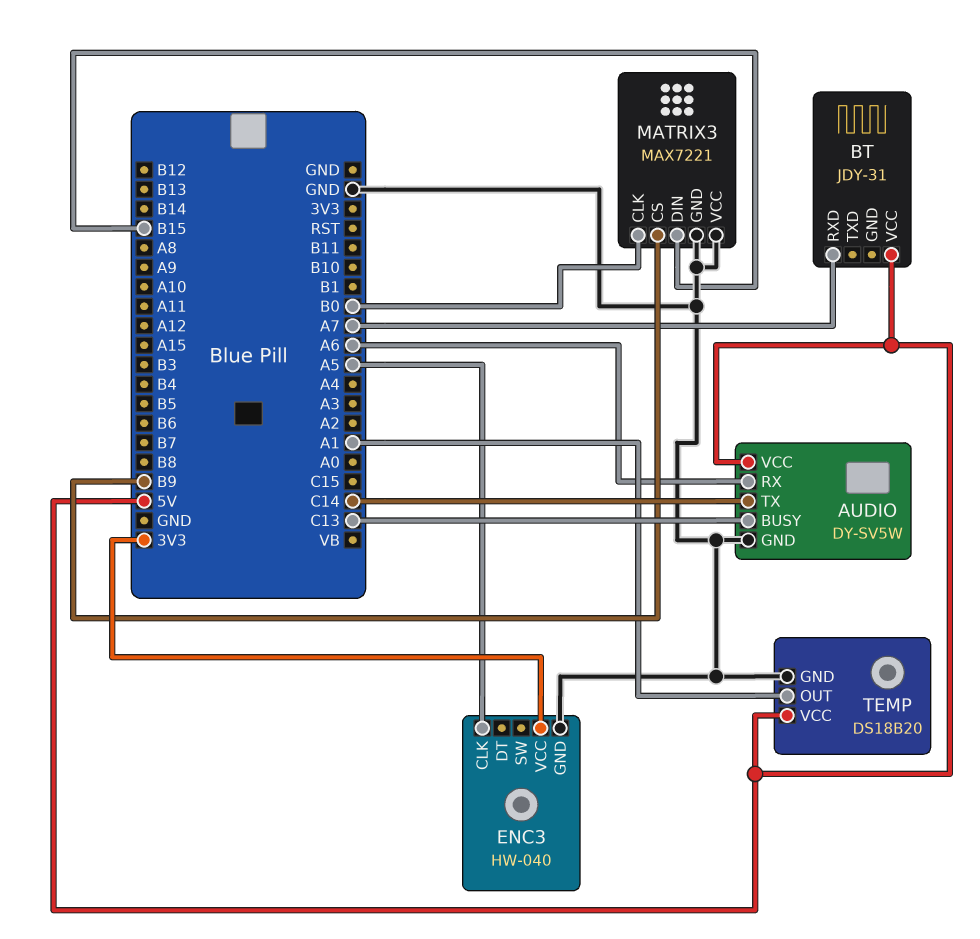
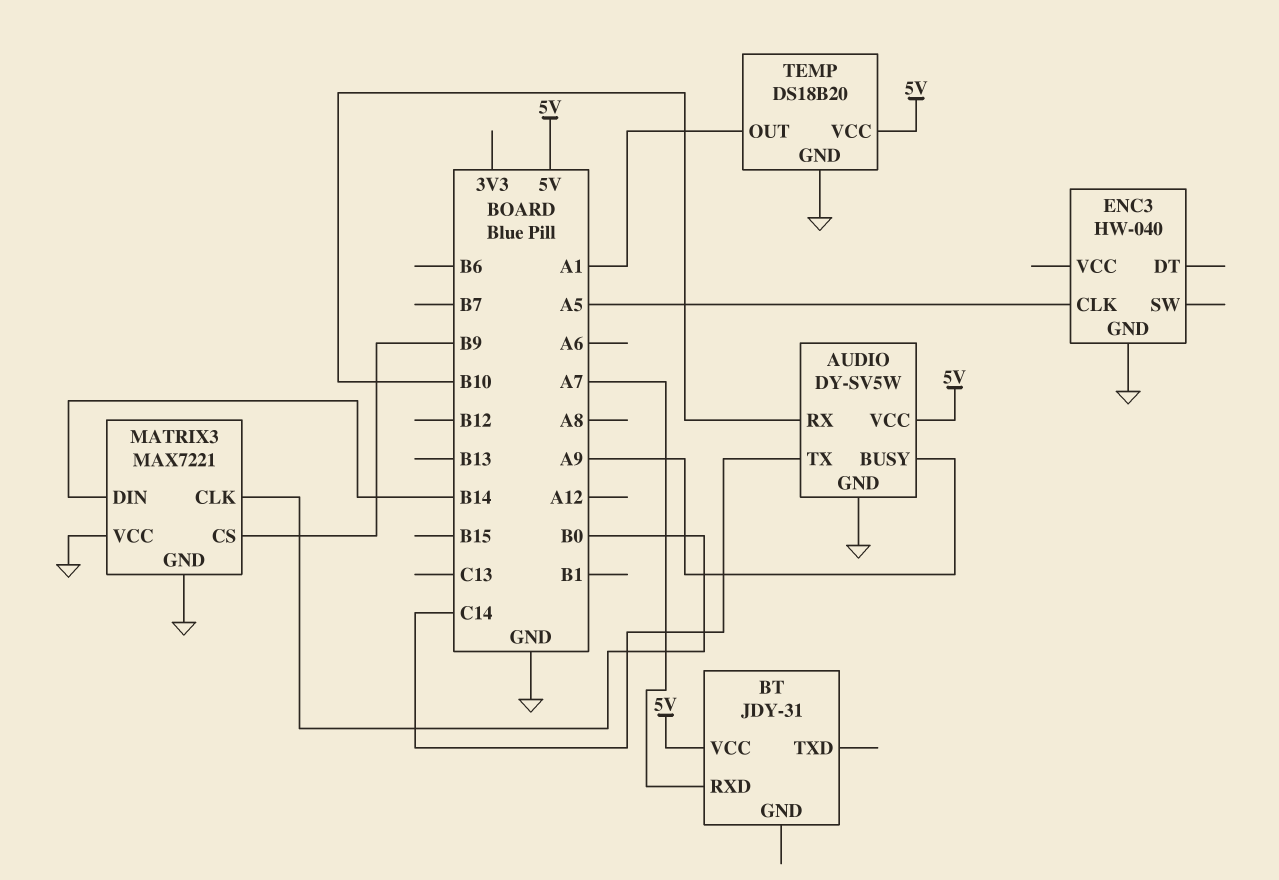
AUDIO pin BUSY: C13 -> A9
AUDIO pin RX: A6 -> B10
ENC3 pin VCC: 3V3 -> none
MATRIX3 pin DIN: B15 -> B14

